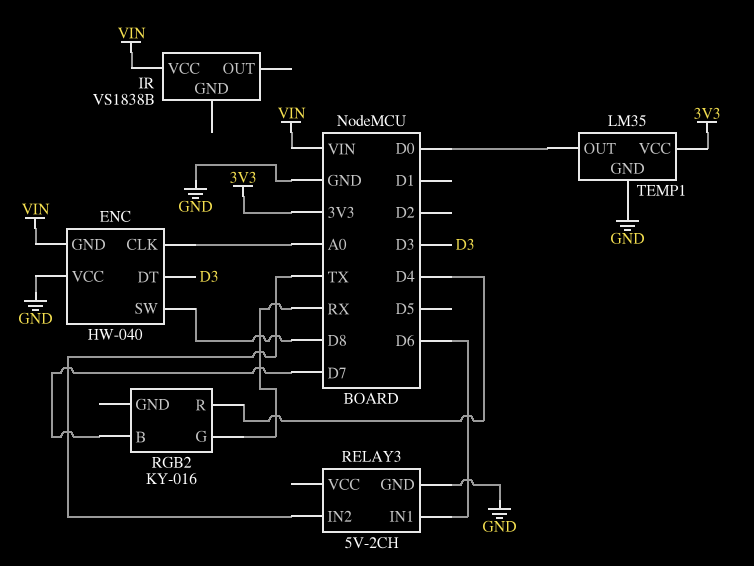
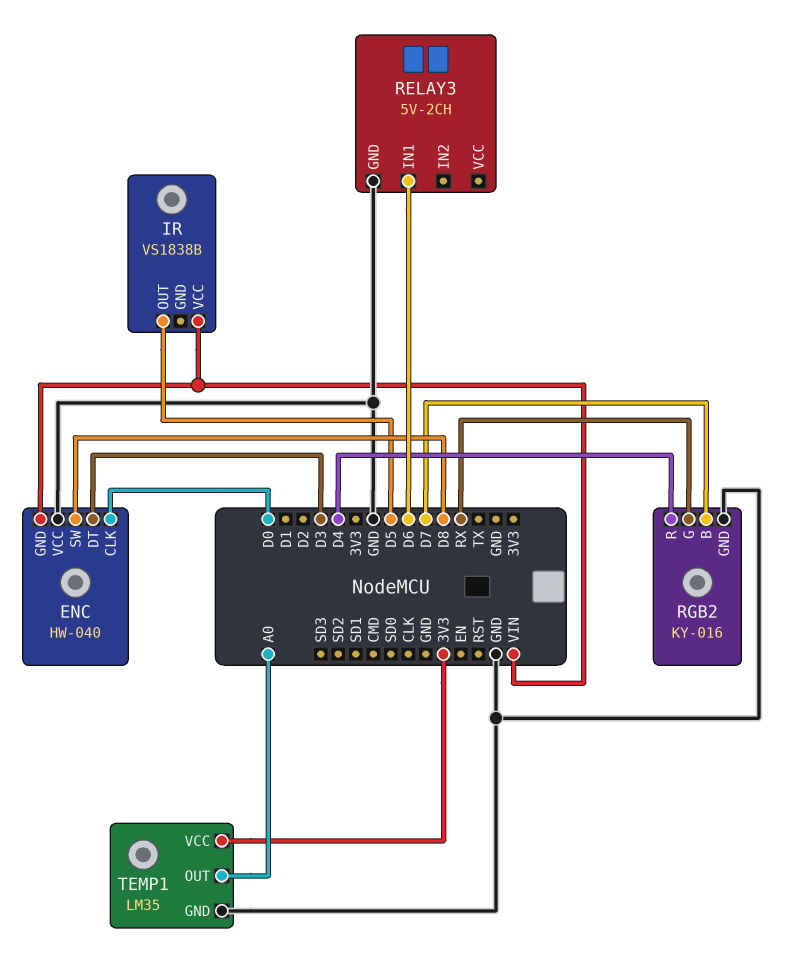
ENC pin CLK: A0 -> D0
IR pin OUT: none -> D5
RELAY3 pin IN2: TX -> none
RGB2 pin GND: none -> GND
TEMP1 pin OUT: D0 -> A0

